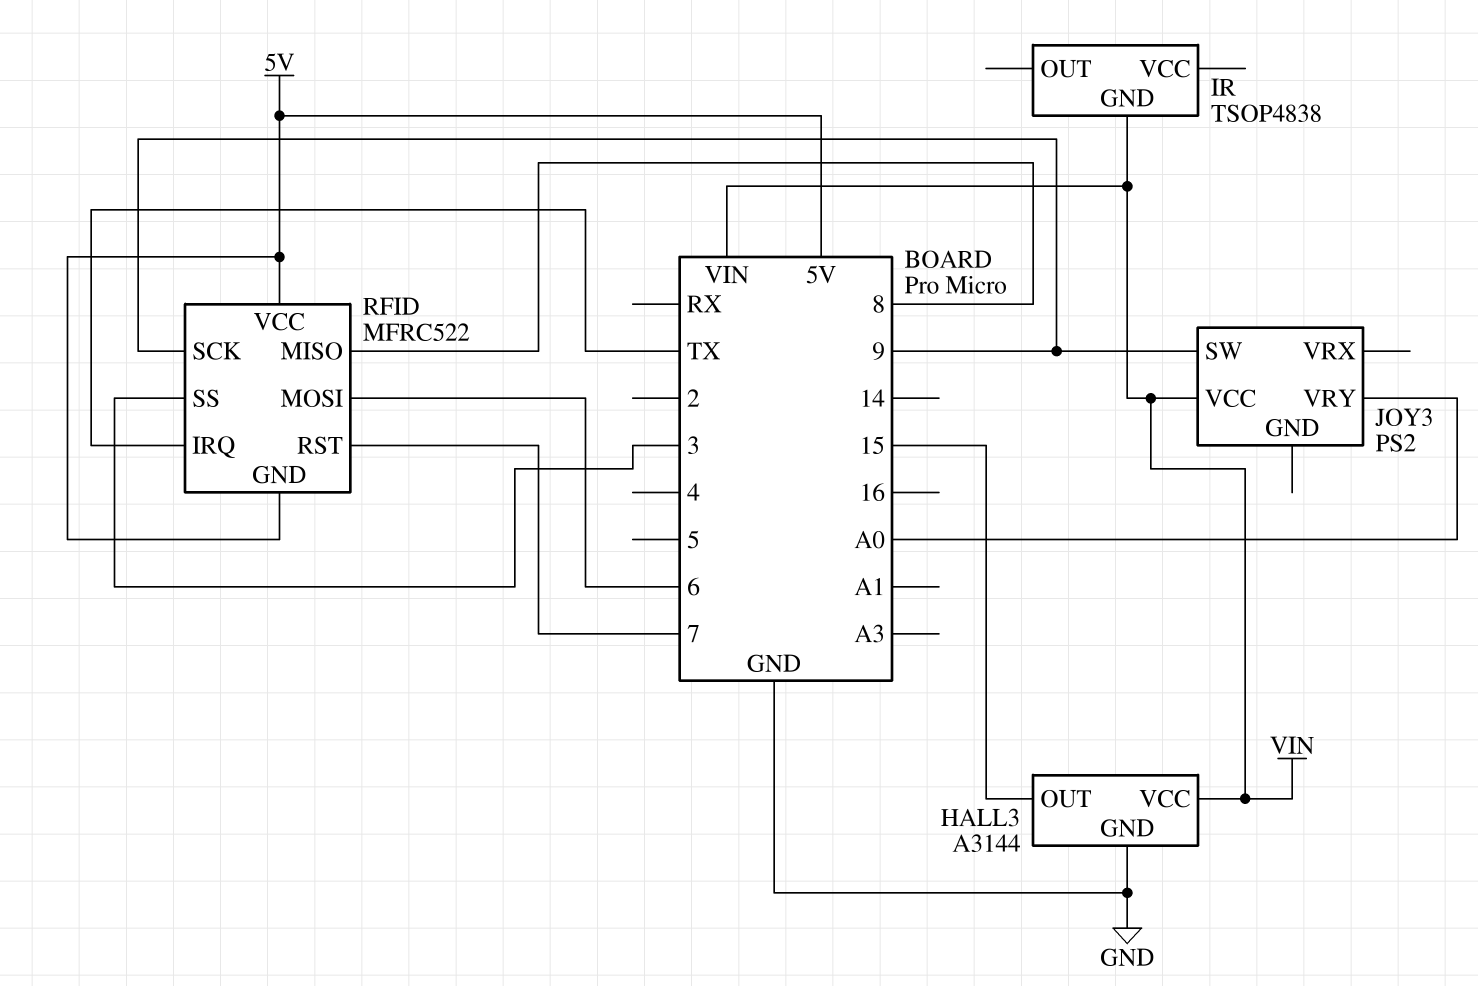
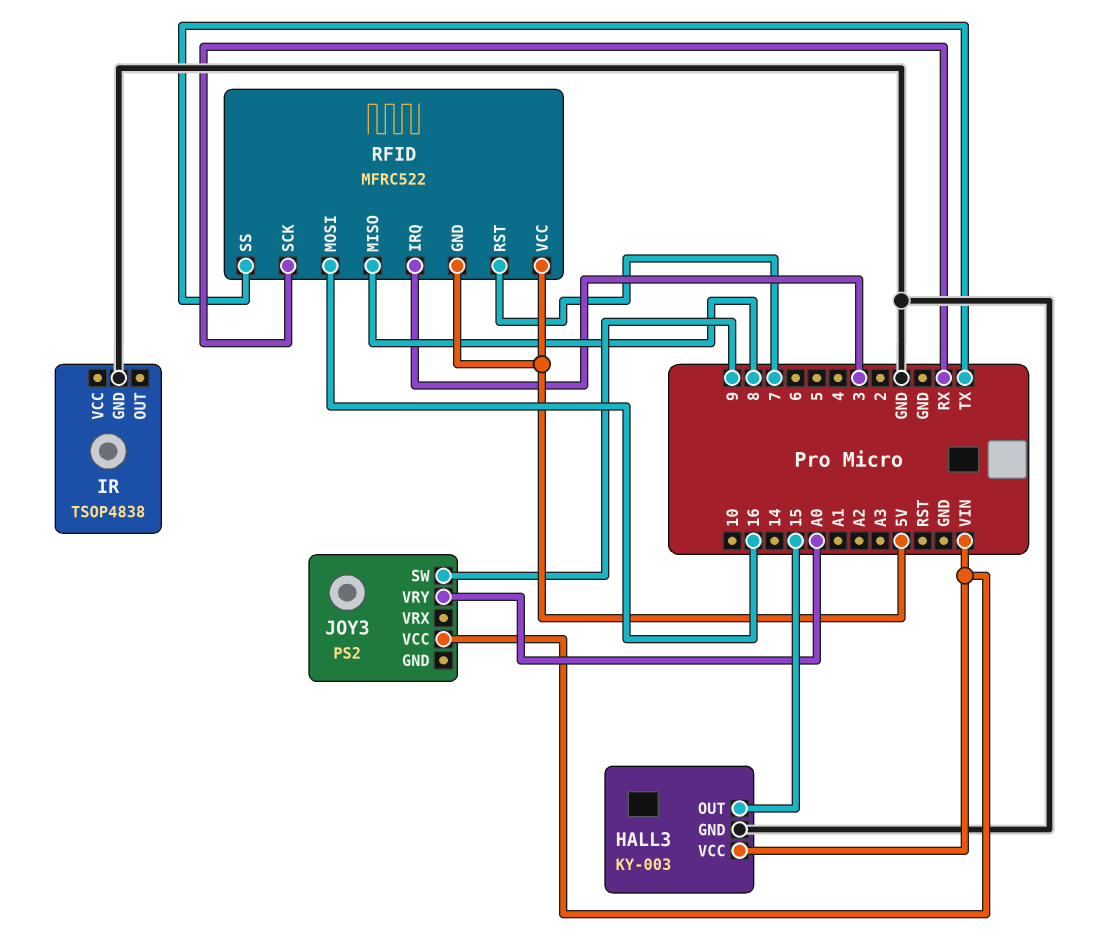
HALL3: A3144 -> KY-003
IR pin GND: VIN -> GND
RFID pin IRQ: TX -> 3
RFID pin MOSI: 6 -> 16
RFID pin SCK: 9 -> RX
RFID pin SS: 3 -> TX

